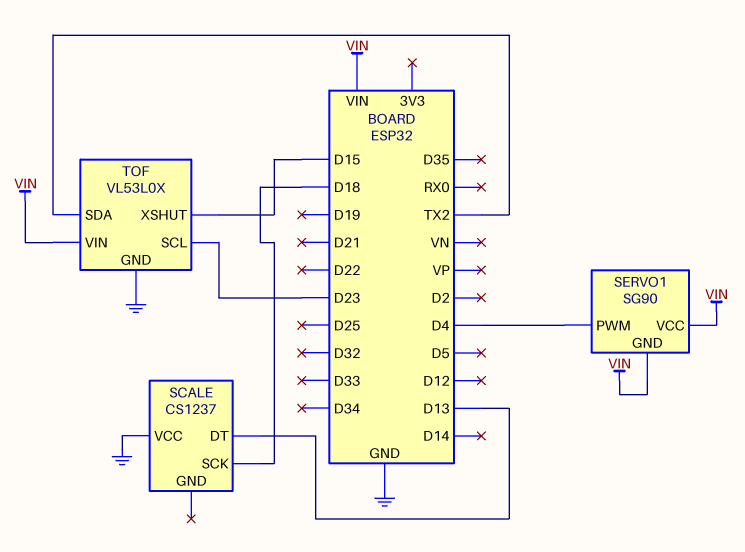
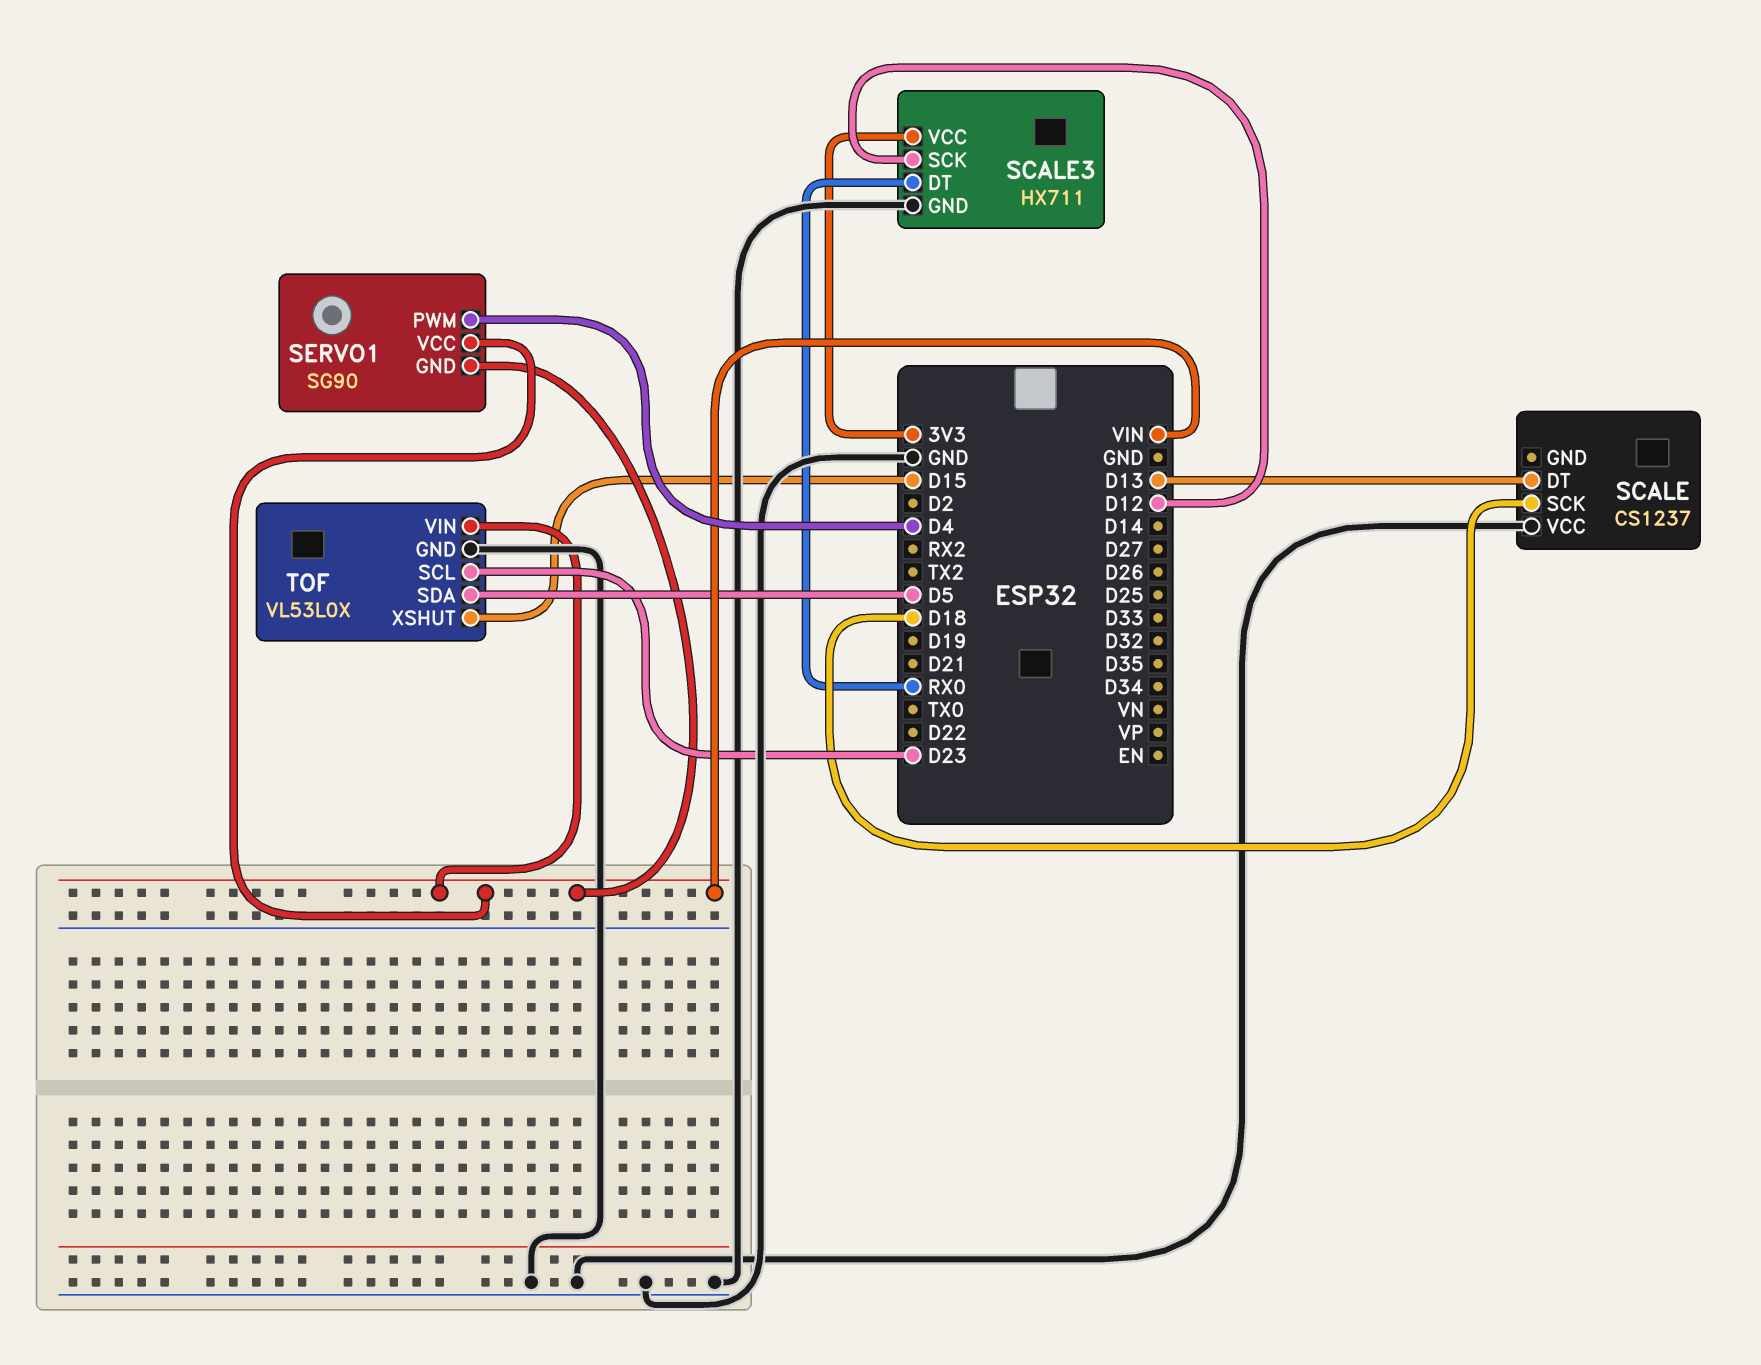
SCALE3: none -> HX711
SCALE3 pin DT: none -> RX0
SCALE3 pin GND: none -> GND
SCALE3 pin SCK: none -> D12
SCALE3 pin VCC: none -> 3V3
TOF pin SDA: TX2 -> D5

